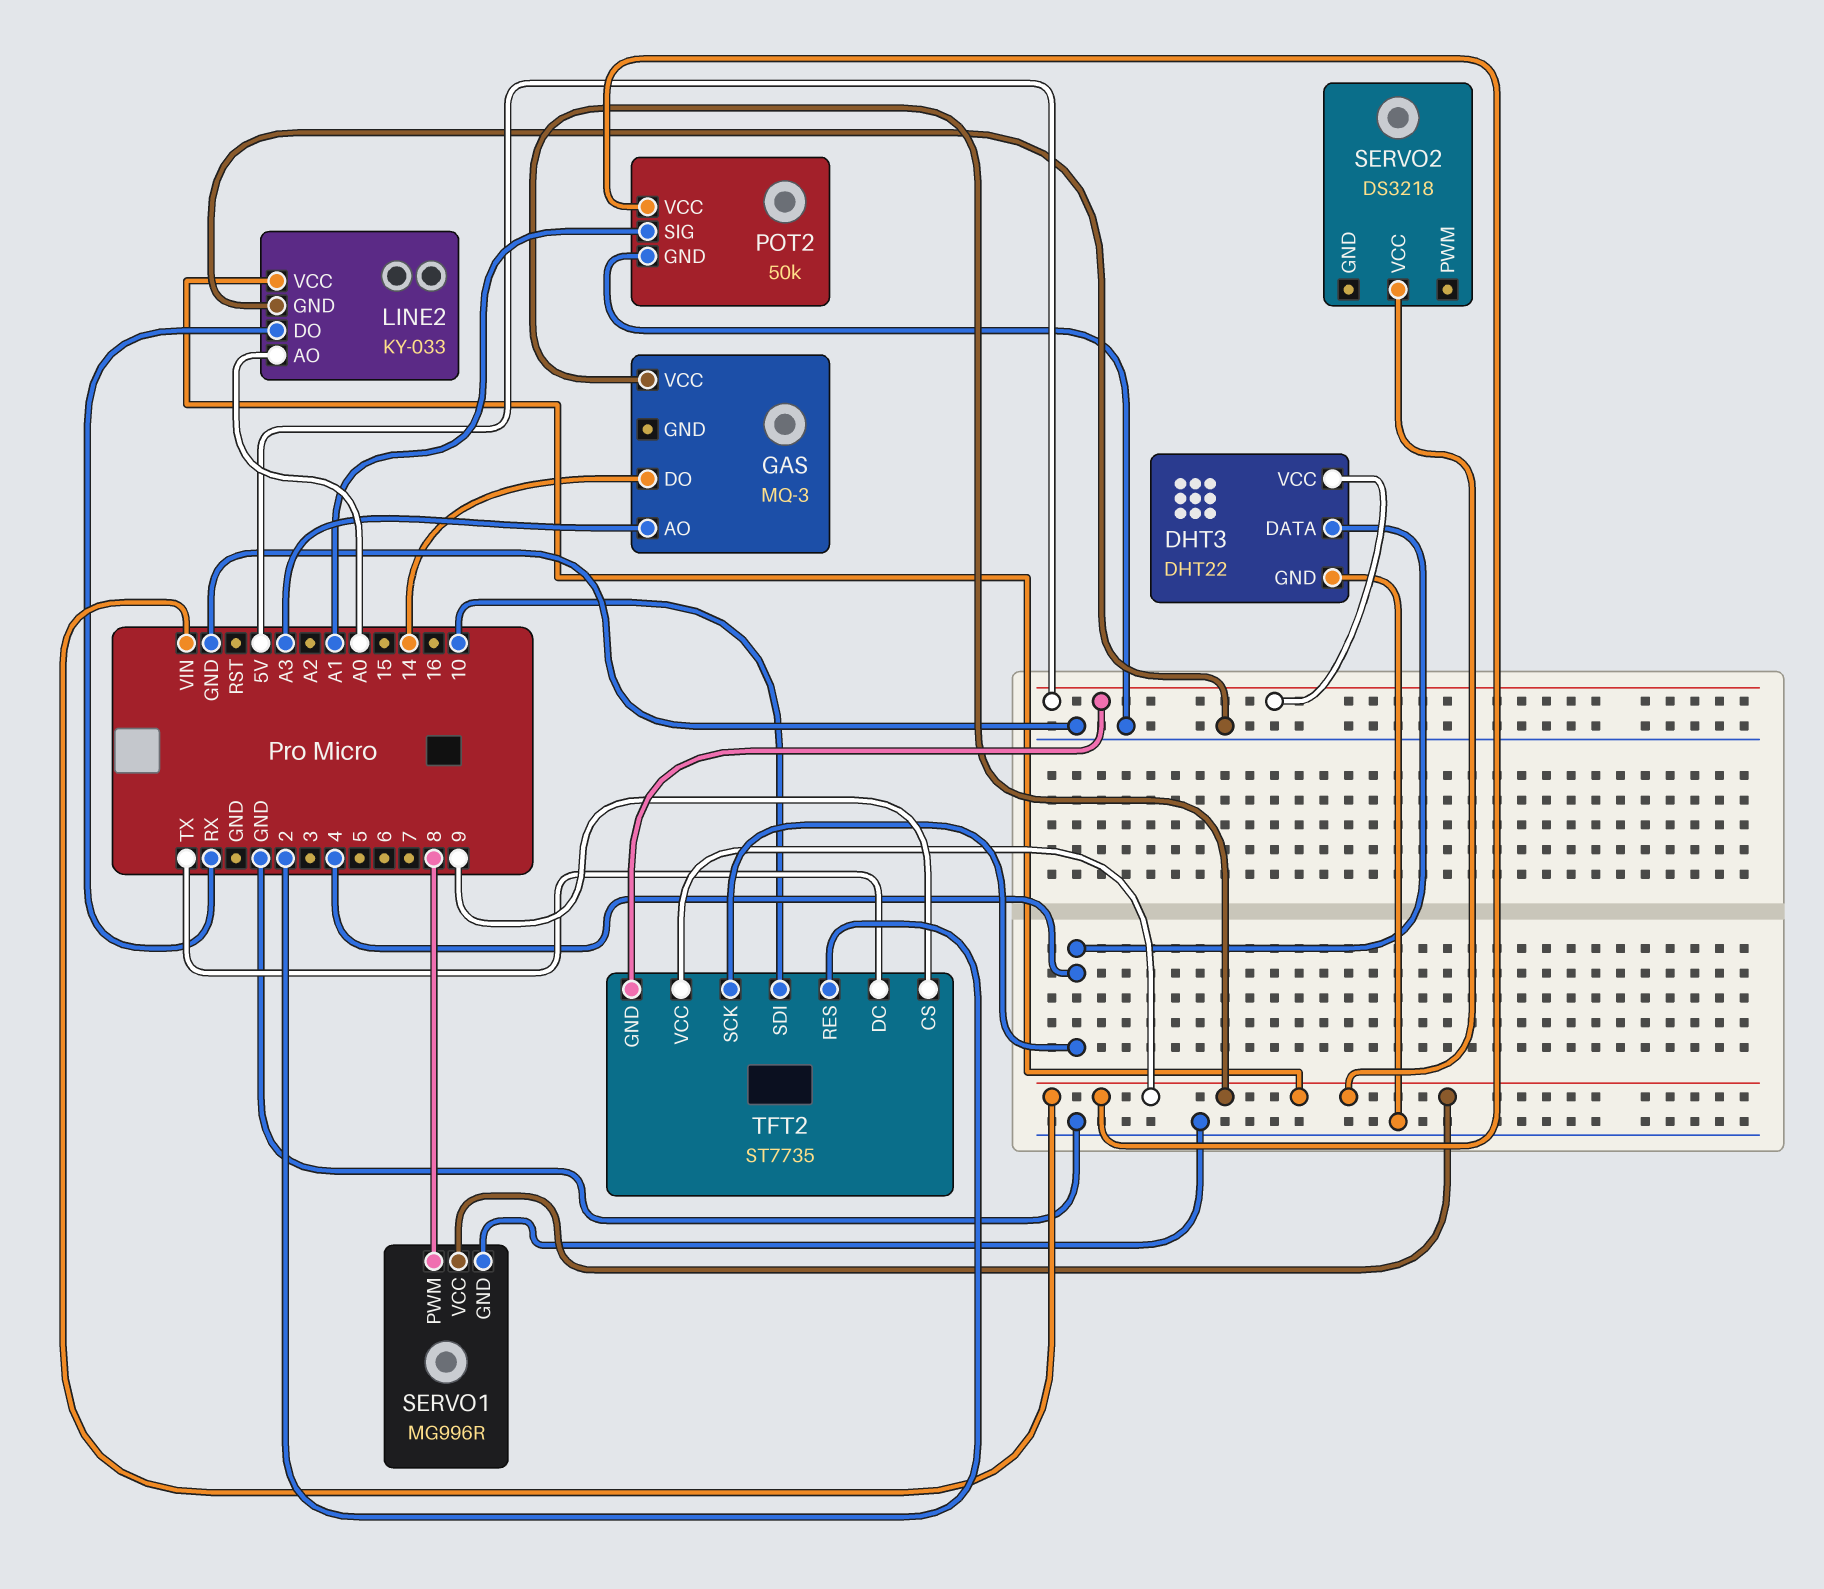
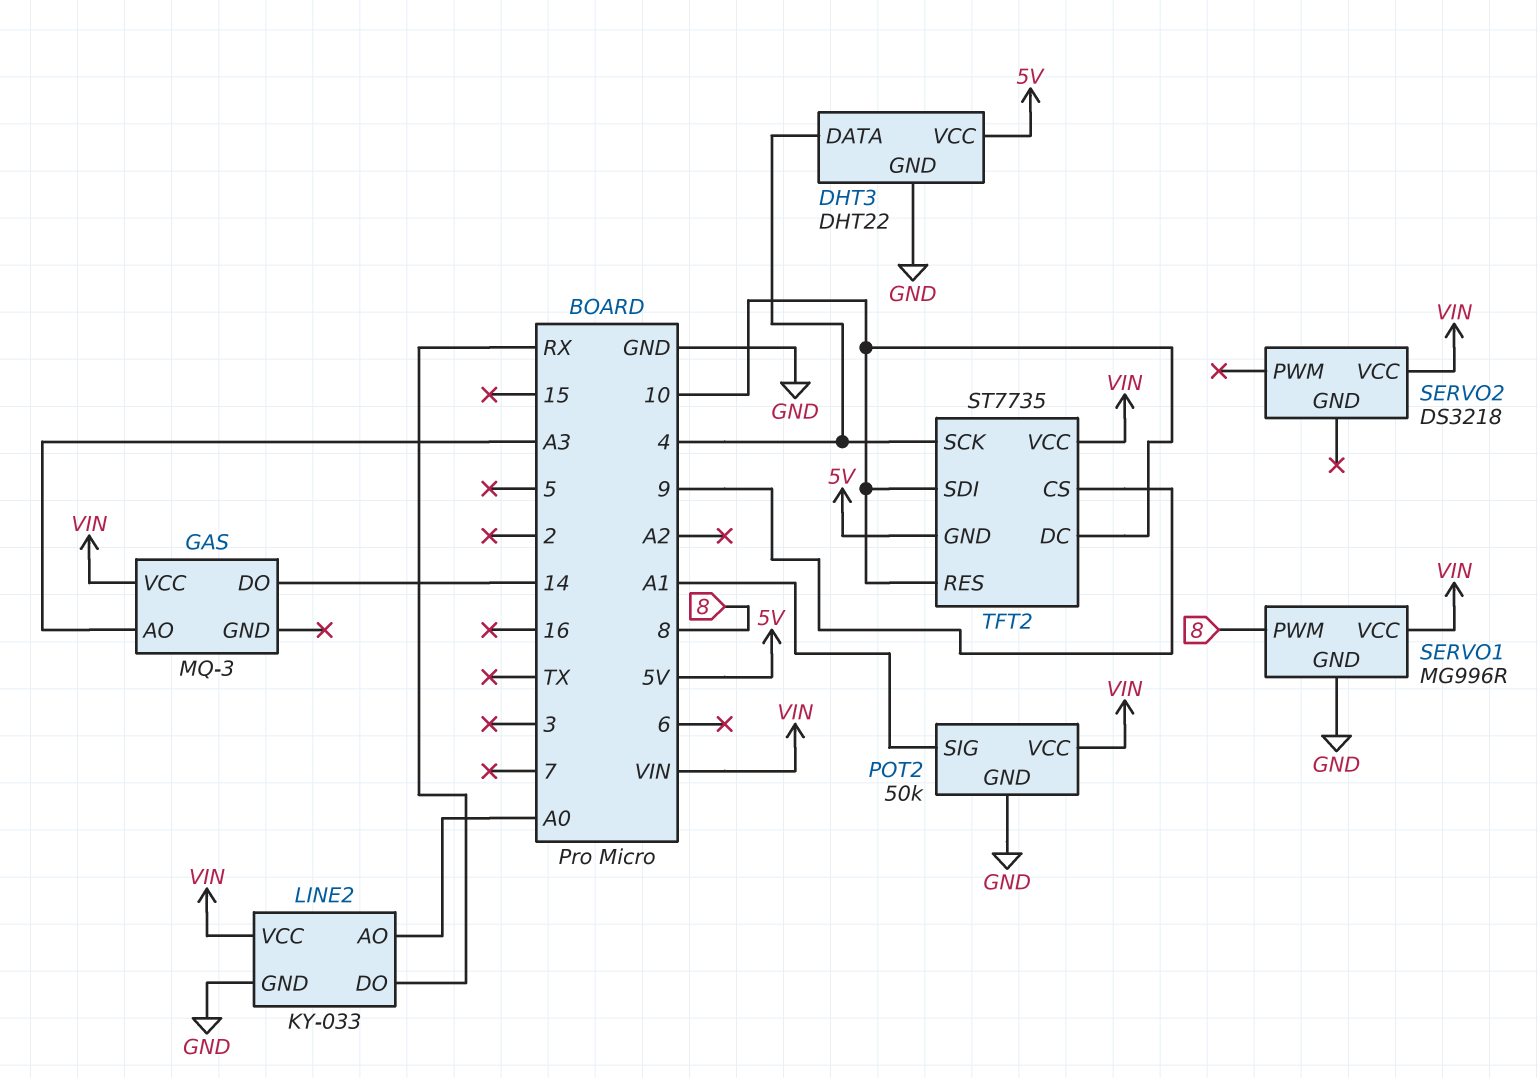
TFT2 pin DC: TX -> 10
TFT2 pin RES: 2 -> 10

